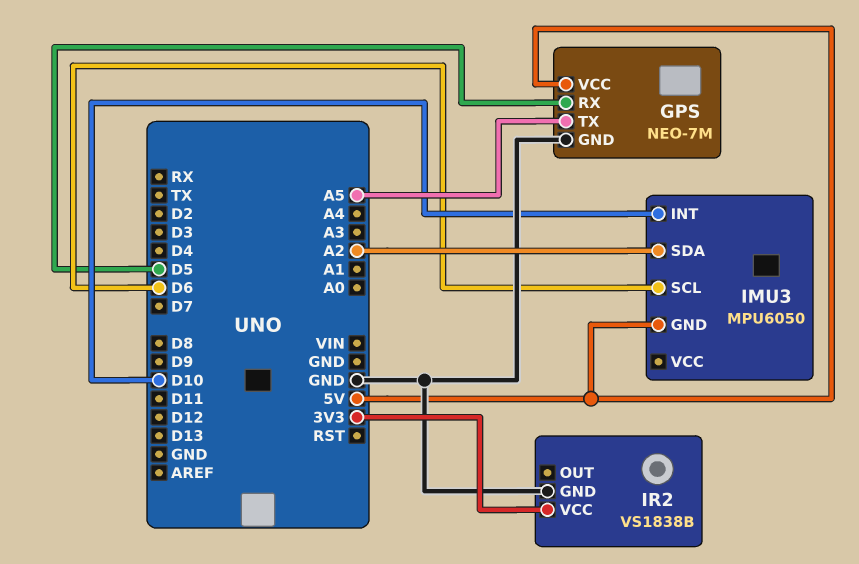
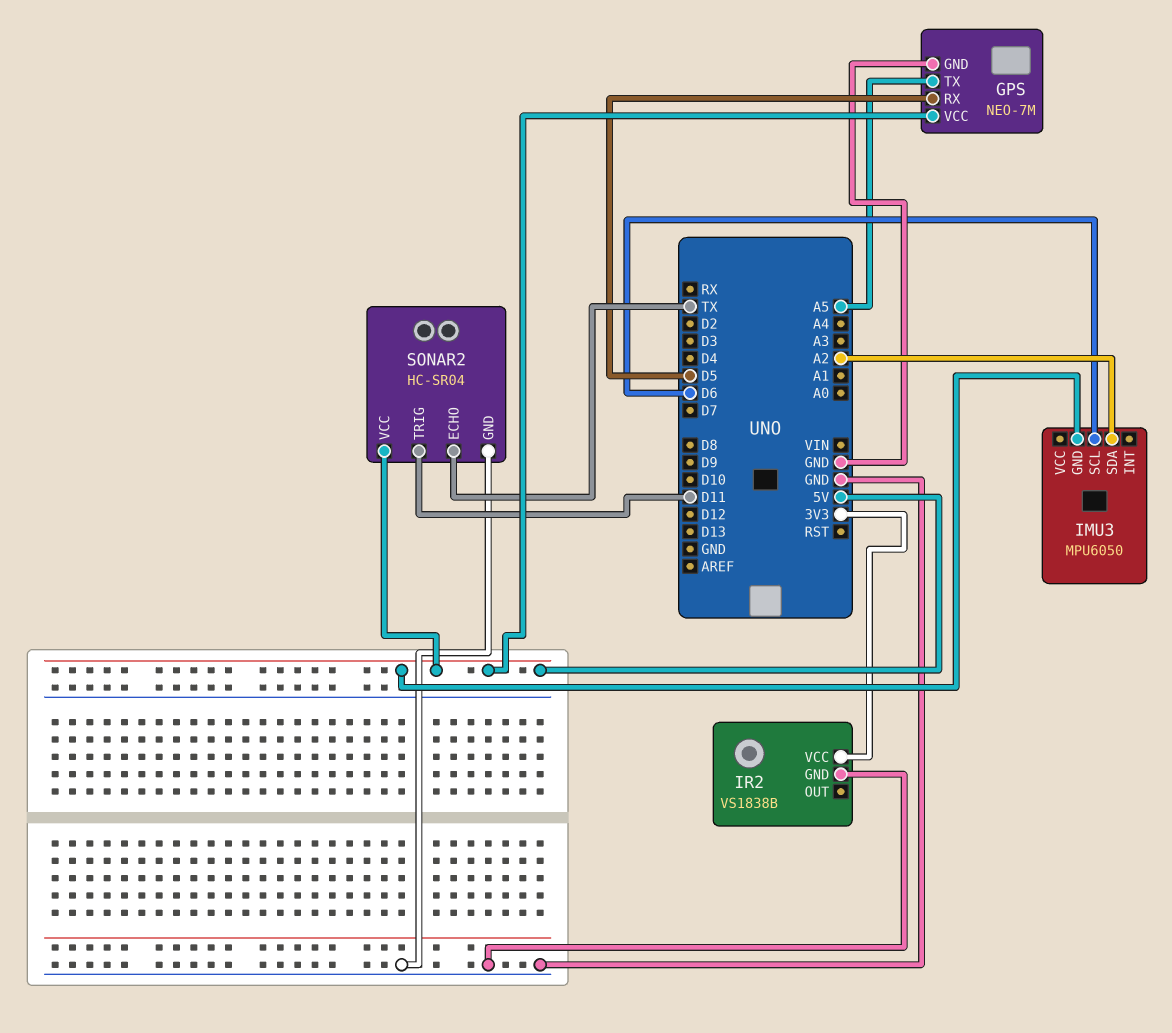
IMU3 pin INT: D10 -> none
SONAR2: none -> HC-SR04
SONAR2 pin ECHO: none -> TX
SONAR2 pin GND: none -> GND
SONAR2 pin TRIG: none -> D11
SONAR2 pin VCC: none -> 5V

